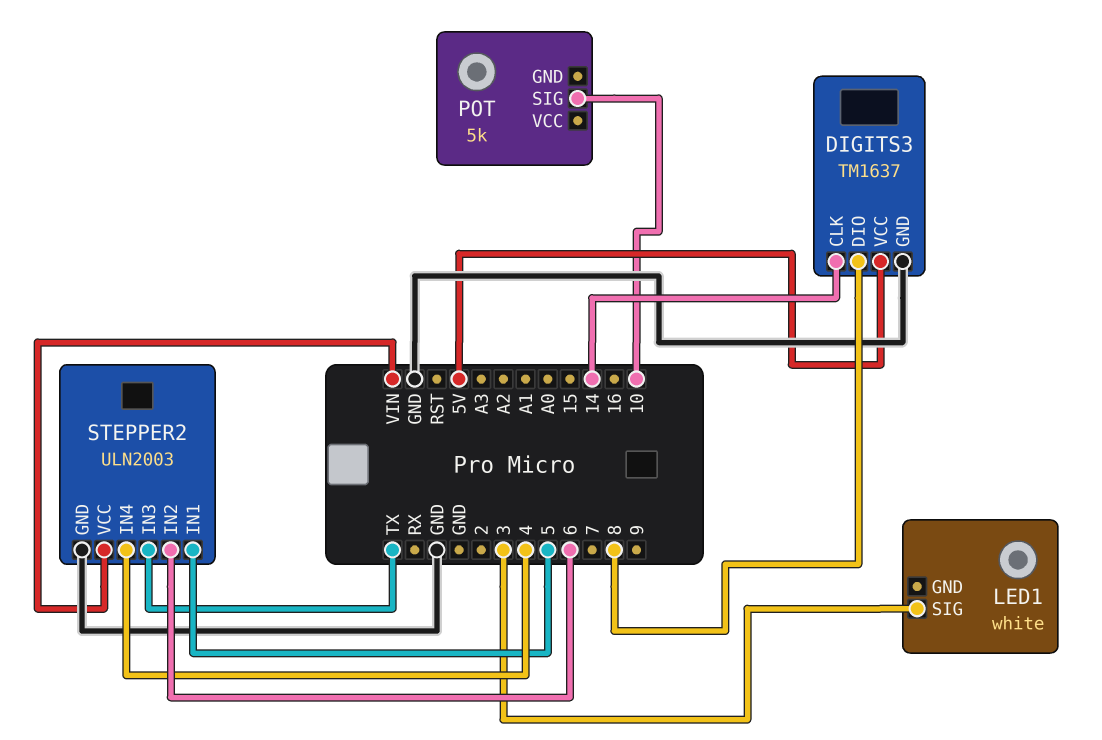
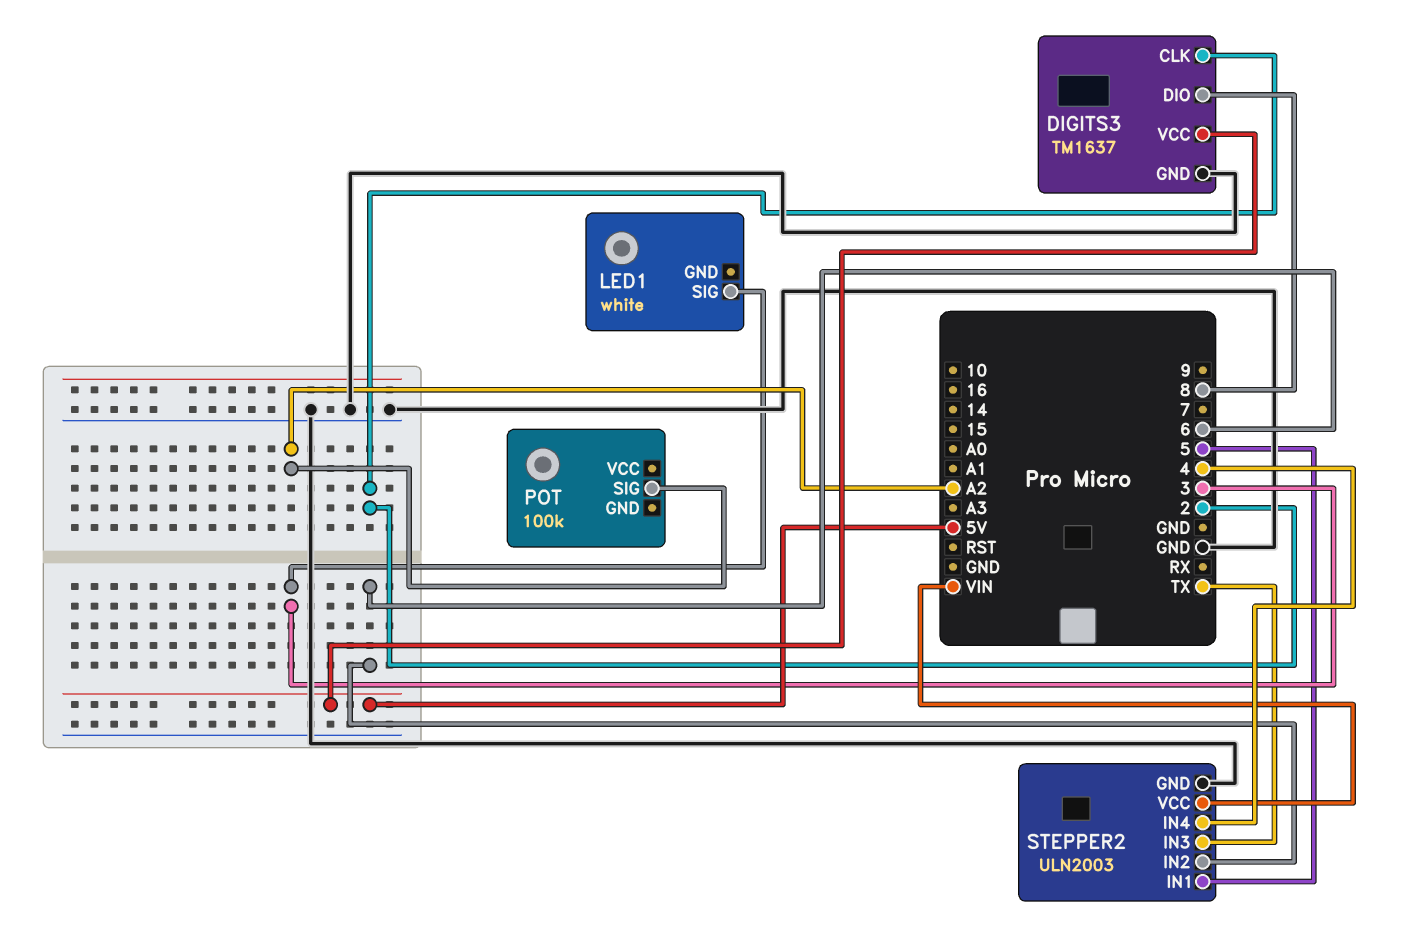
DIGITS3 pin CLK: 14 -> 2
POT: 5k -> 100k
POT pin SIG: 10 -> A2

